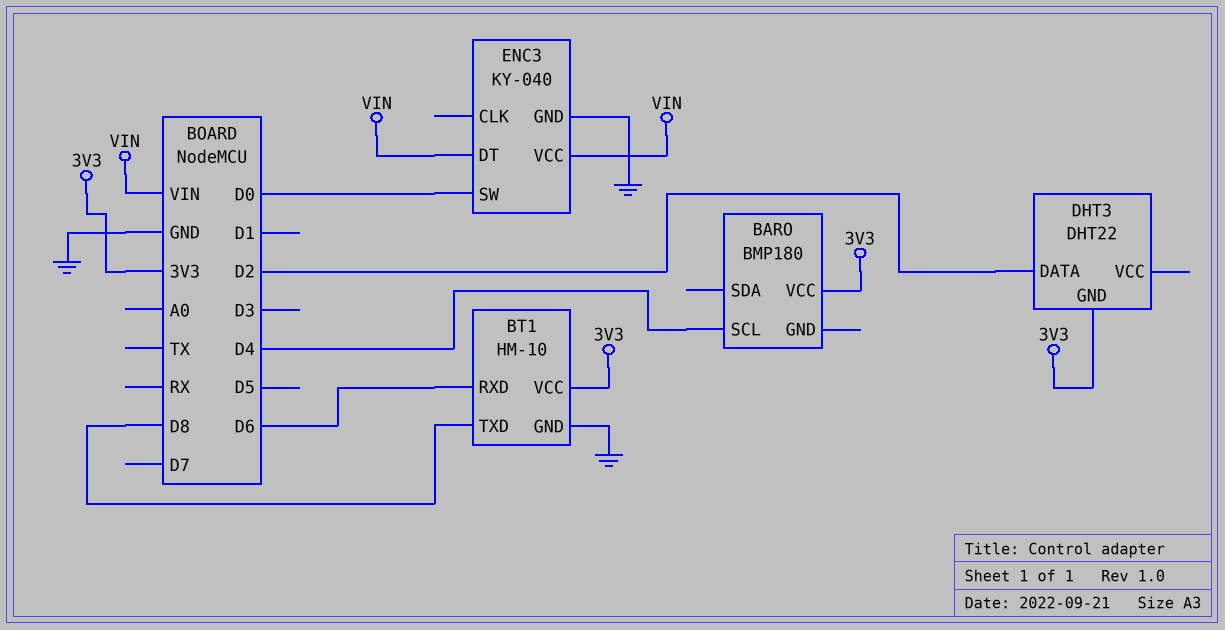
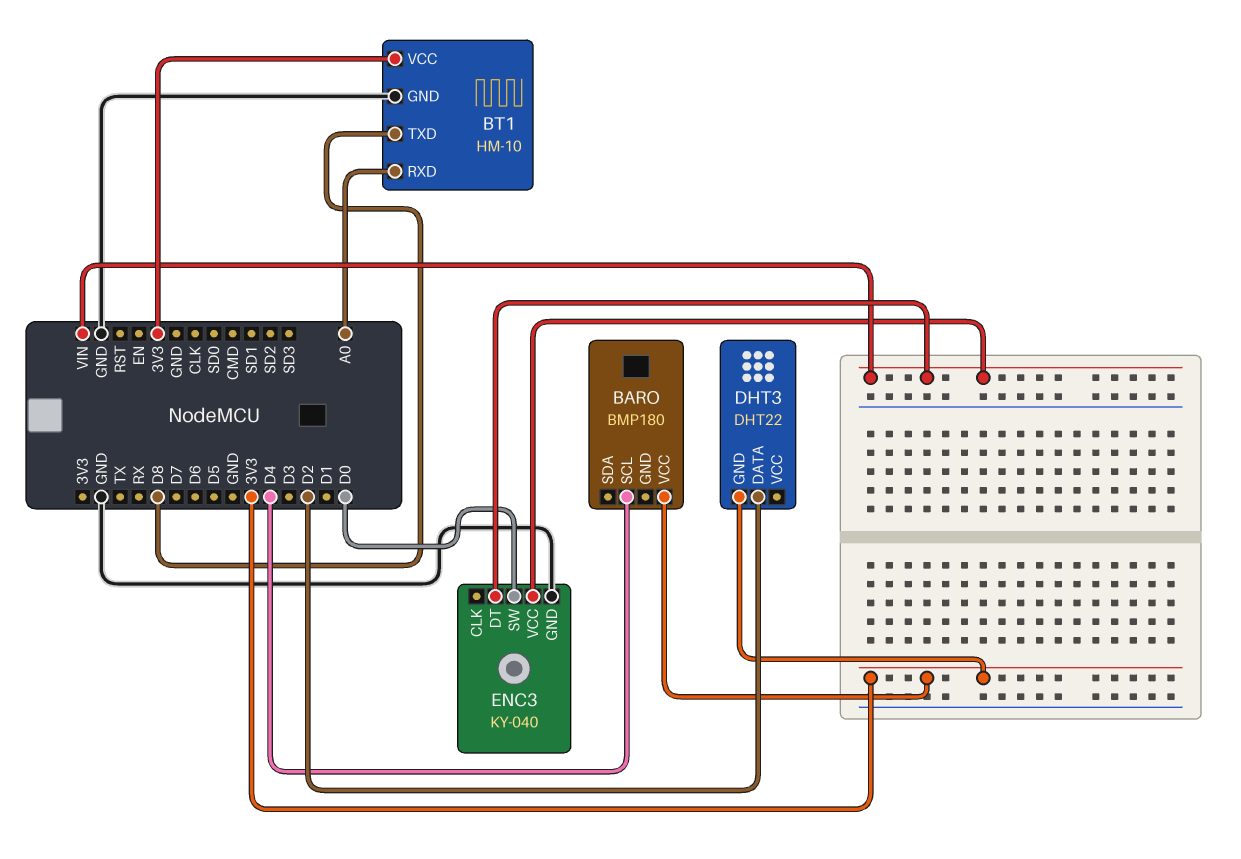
BT1 pin RXD: D6 -> A0

